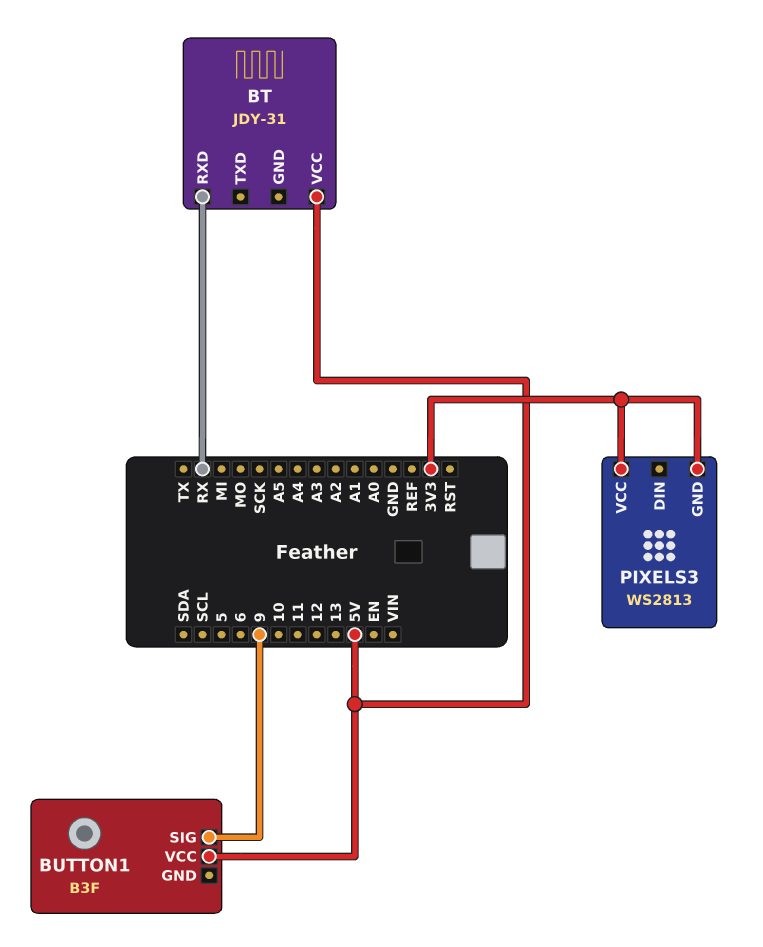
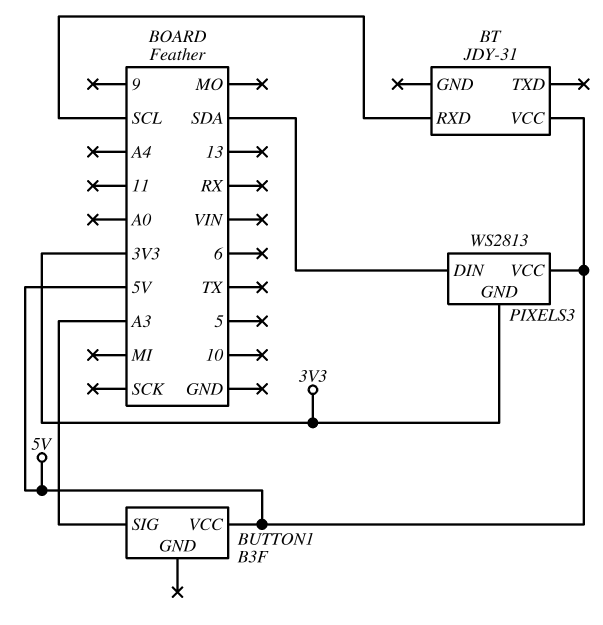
BT pin RXD: RX -> SCL
BUTTON1 pin SIG: 9 -> A3
PIXELS3 pin DIN: none -> SDA
PIXELS3 pin VCC: 3V3 -> 5V

